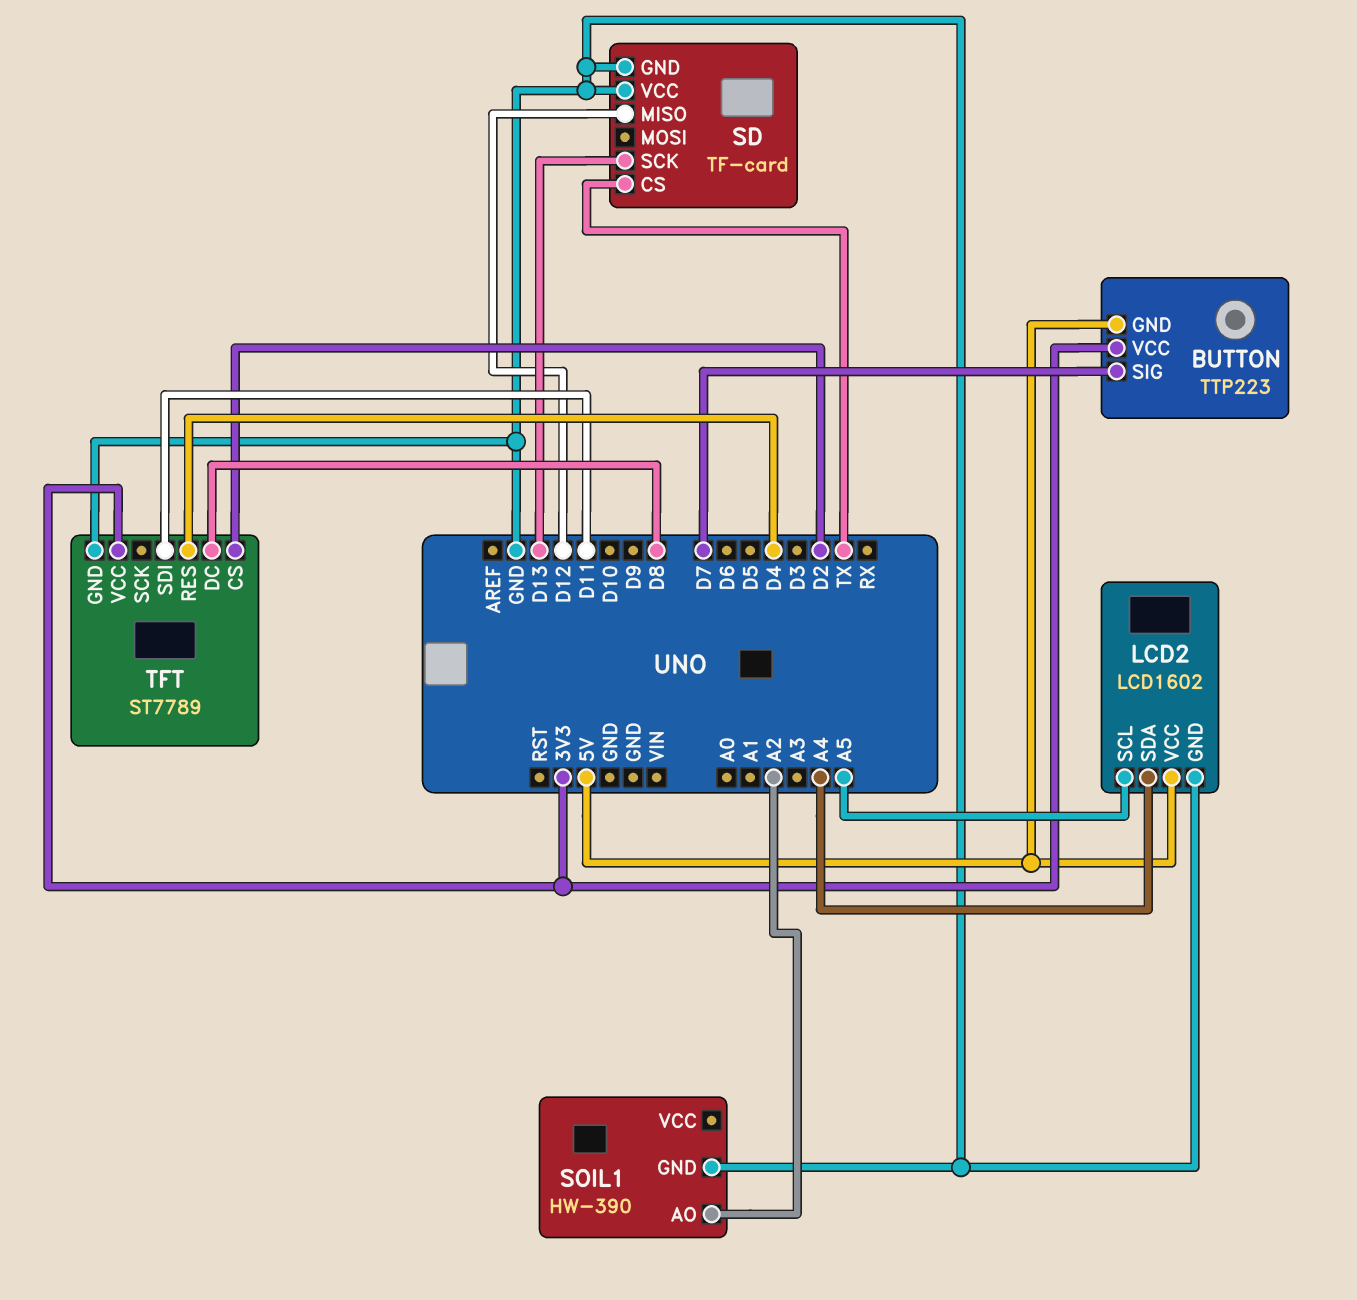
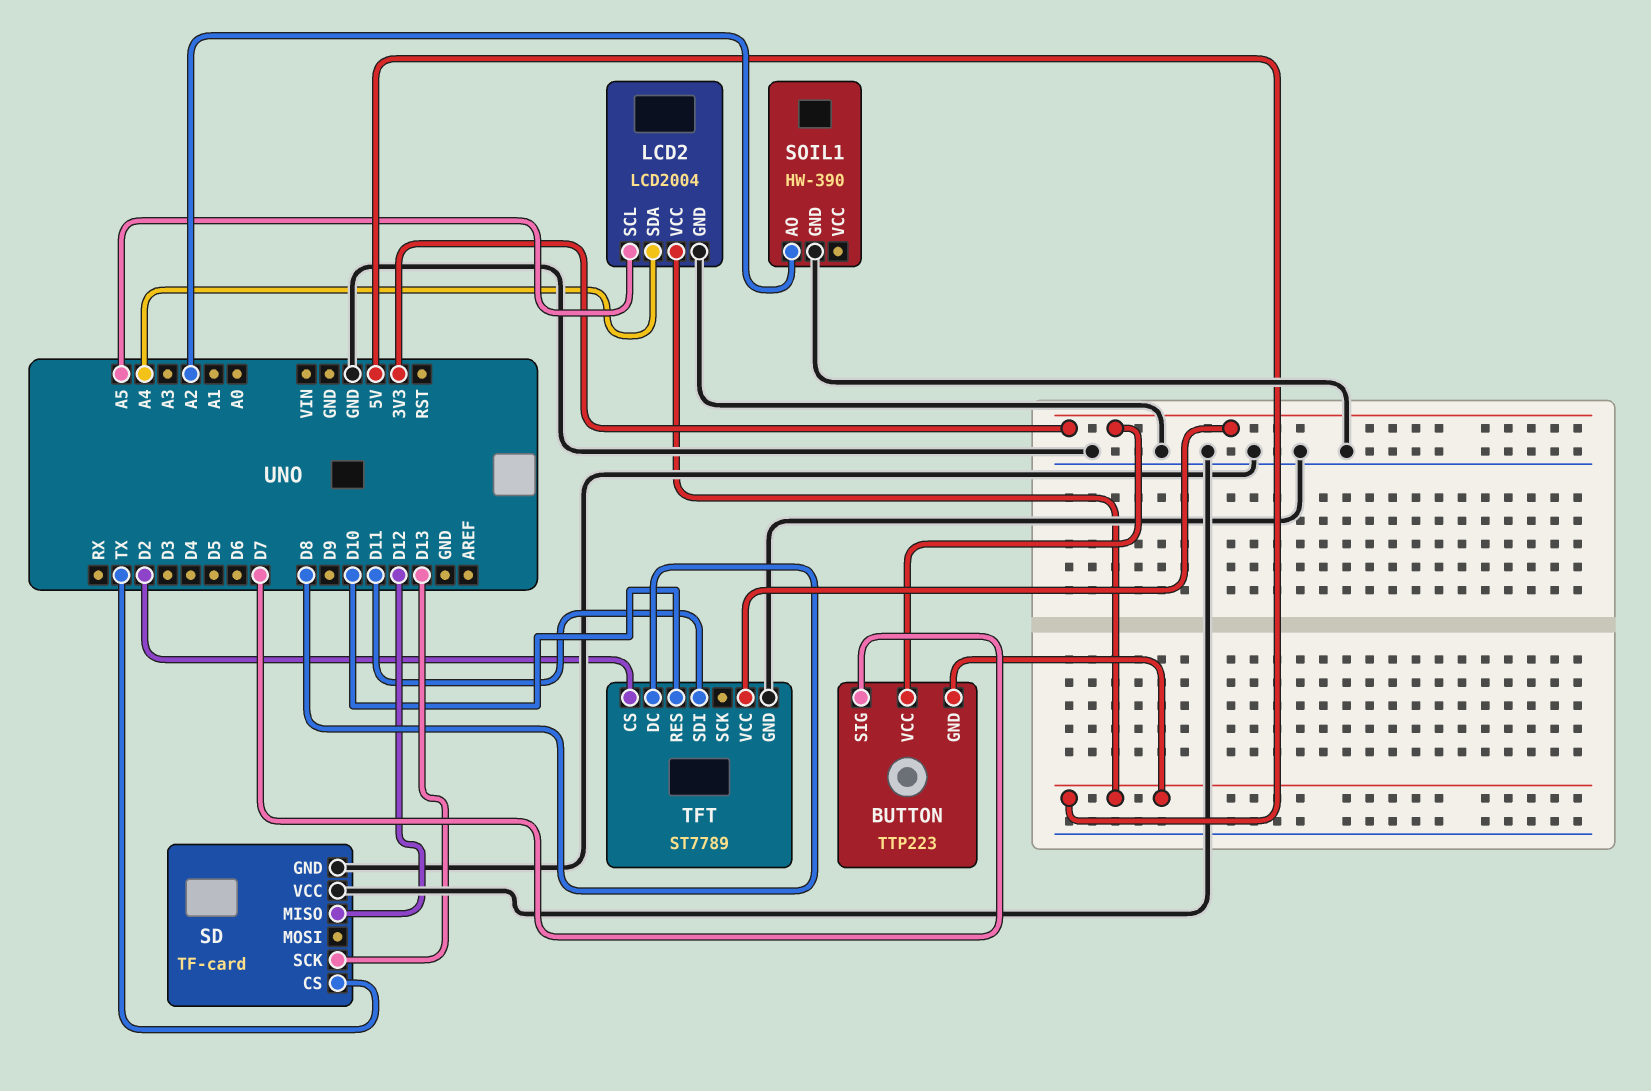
LCD2: LCD1602 -> LCD2004
TFT pin RES: D4 -> D10

